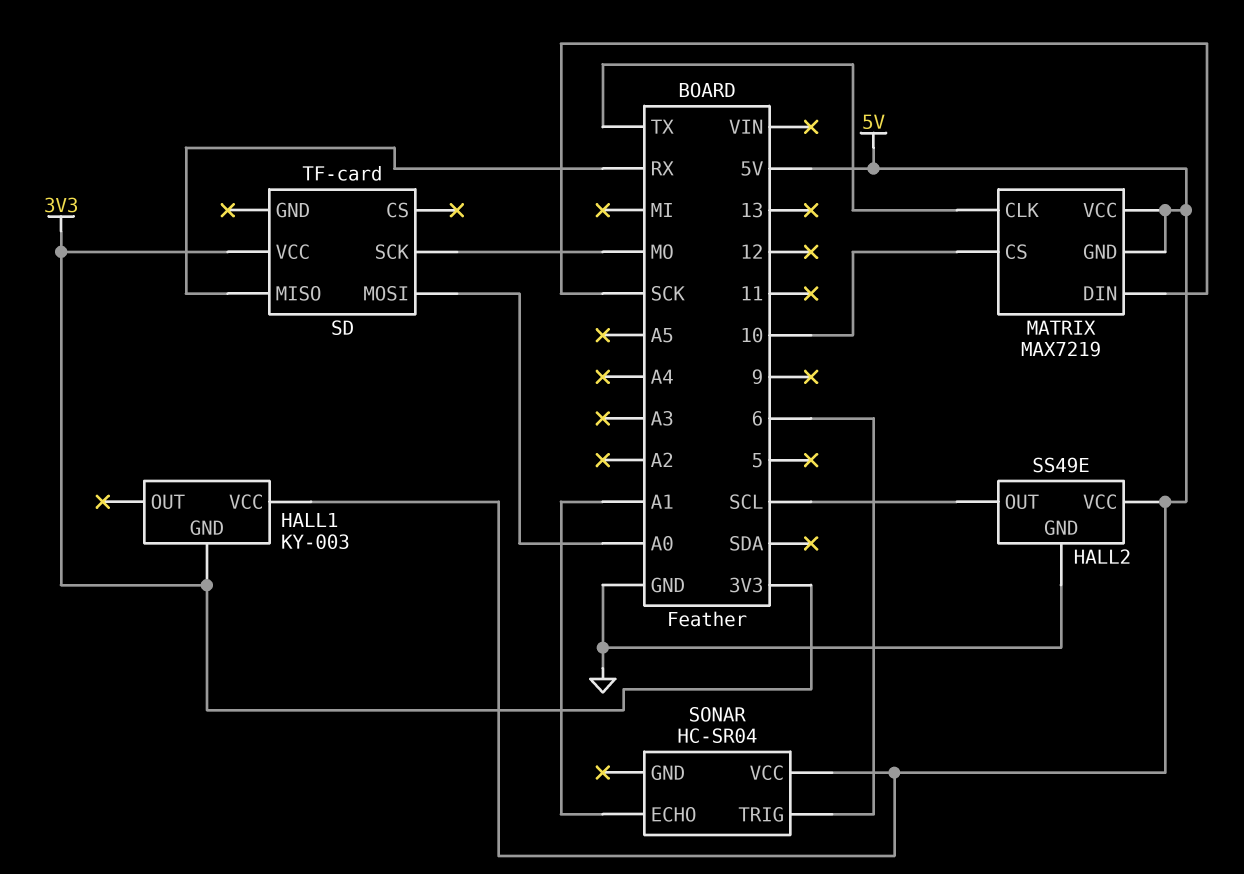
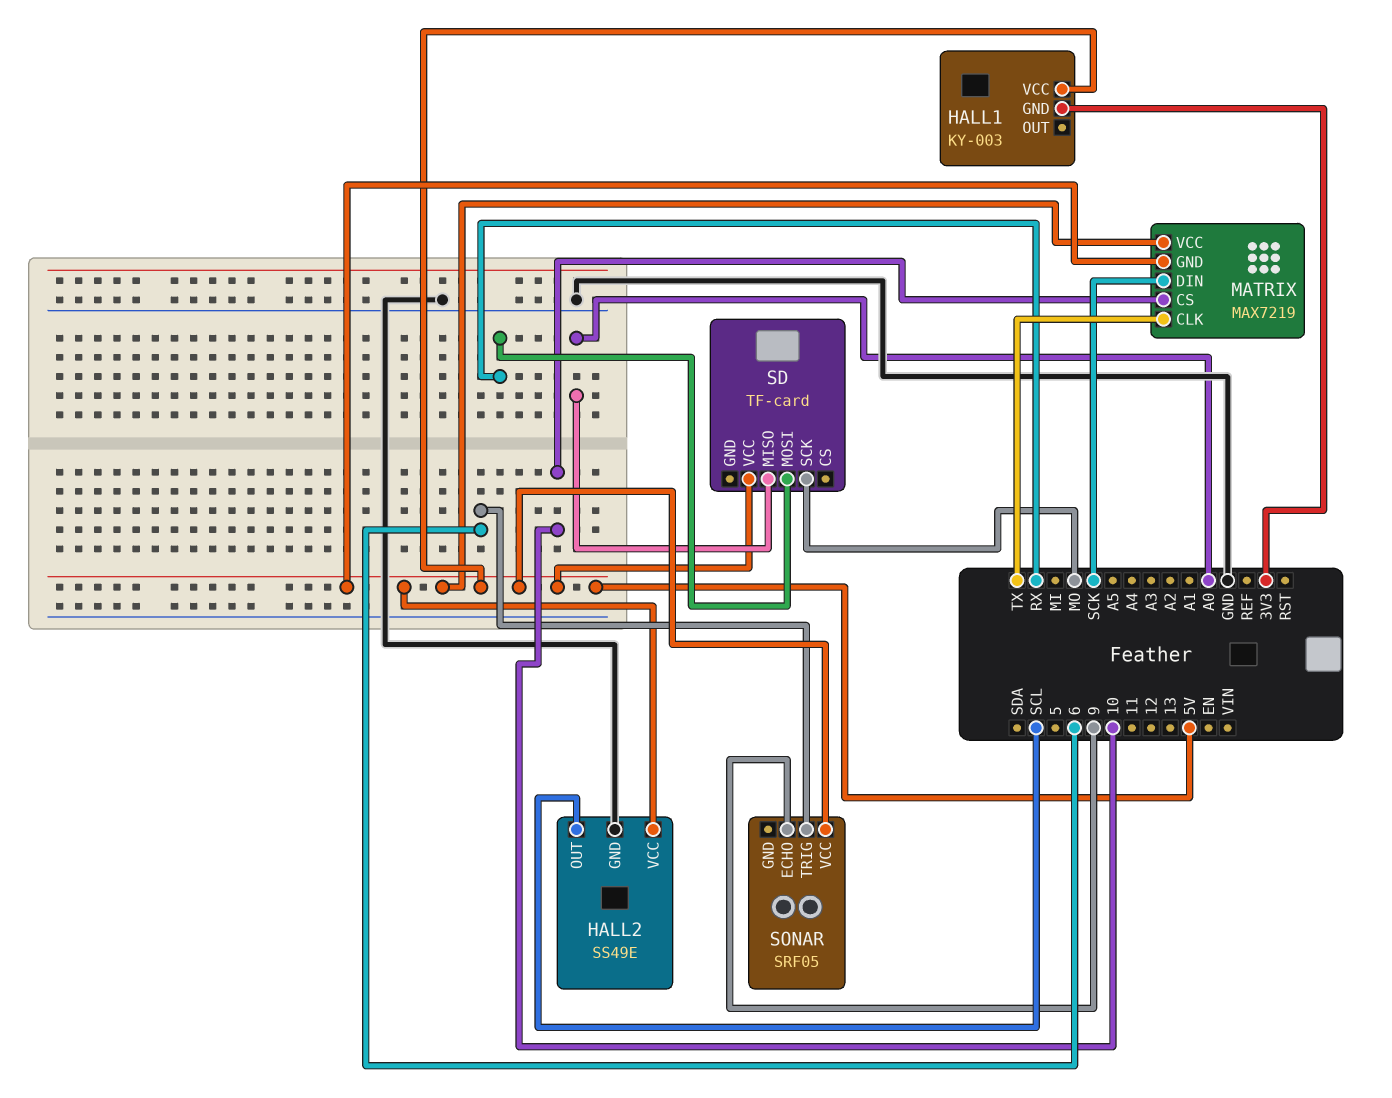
SD pin MISO: RX -> A0
SD pin MOSI: A0 -> RX
SD pin VCC: 3V3 -> 5V
SONAR: HC-SR04 -> SRF05
SONAR pin ECHO: A1 -> 9

